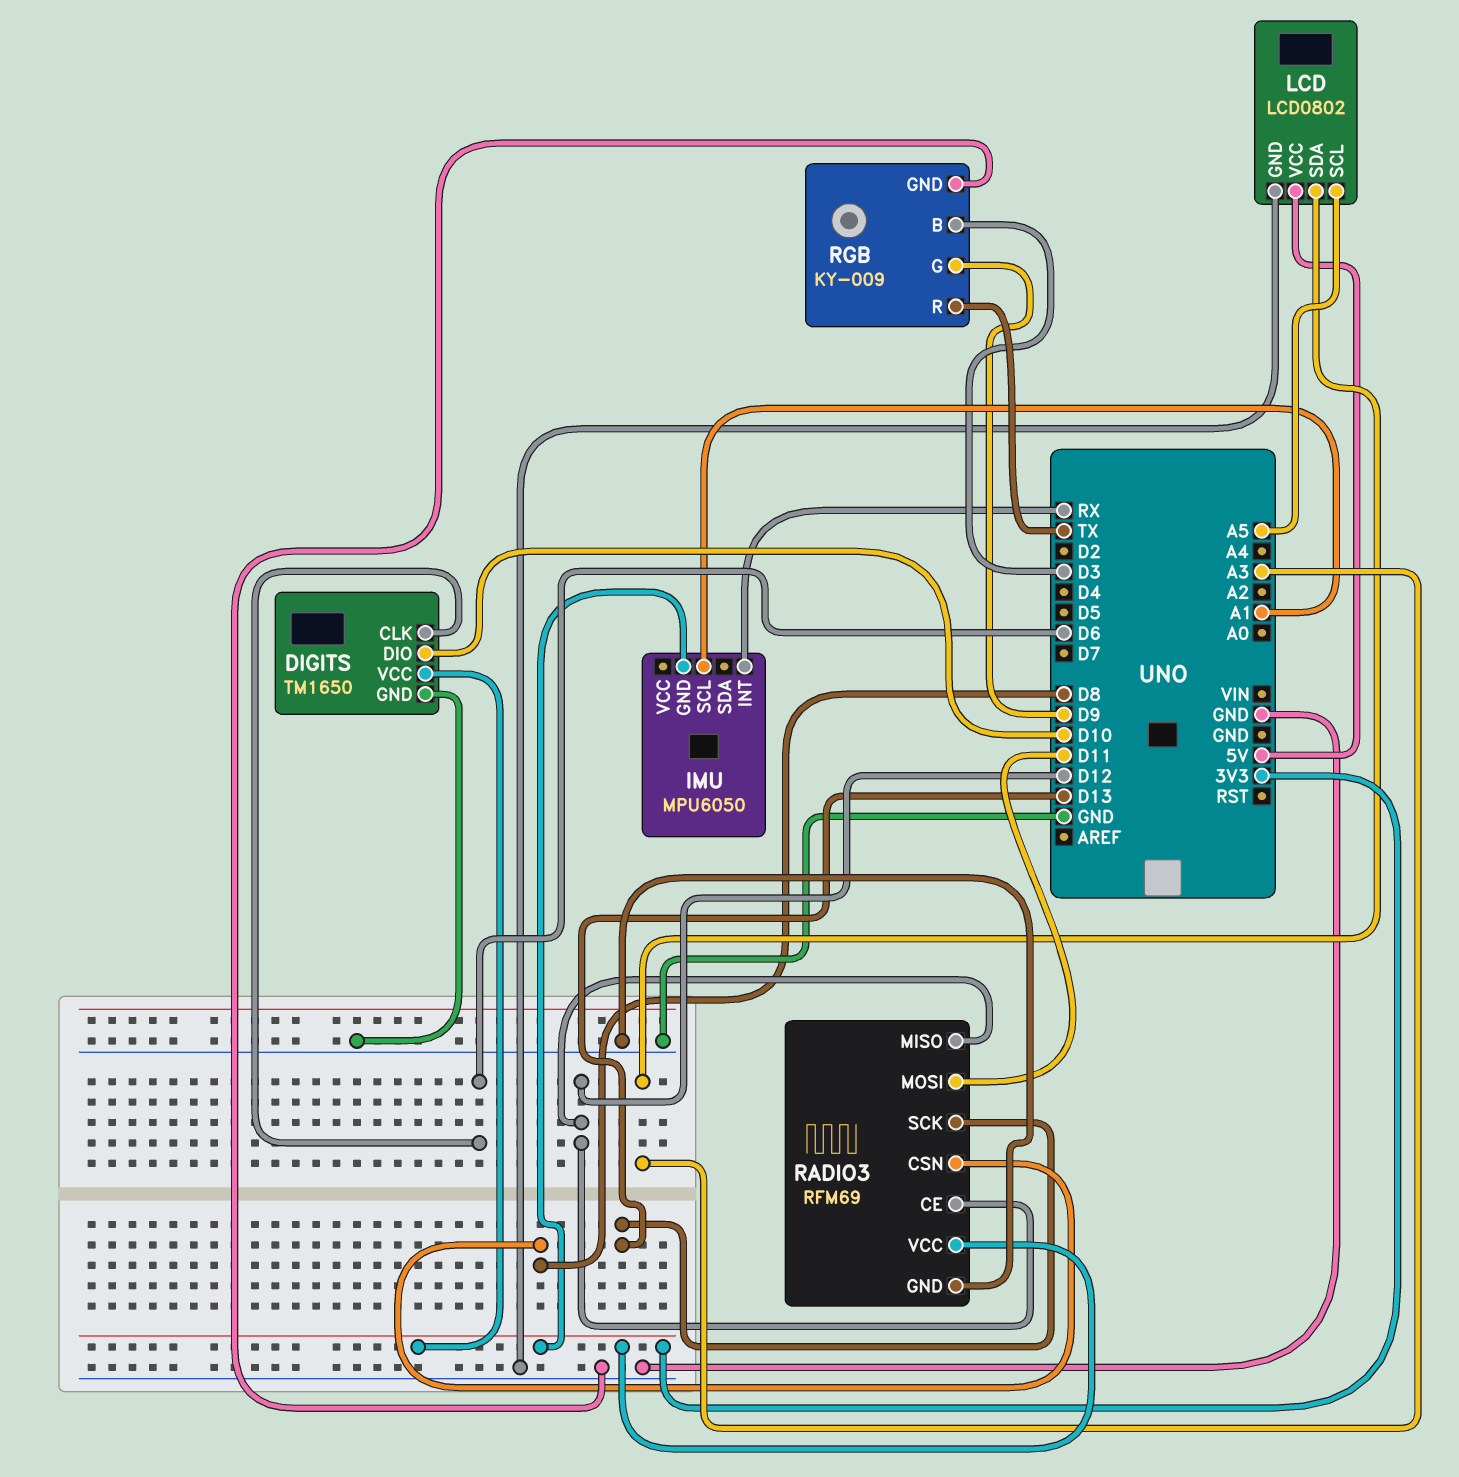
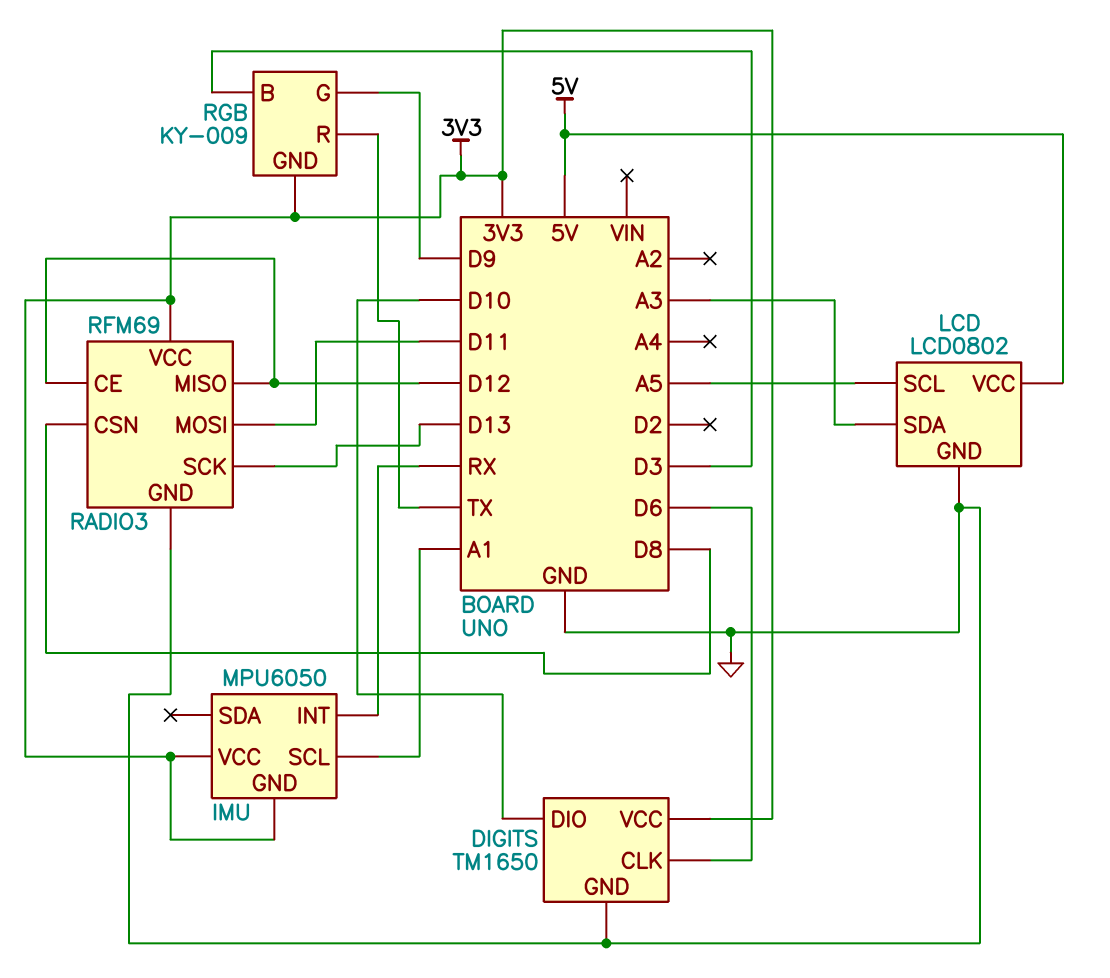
IMU pin VCC: none -> 3V3
RGB pin GND: GND -> 3V3

